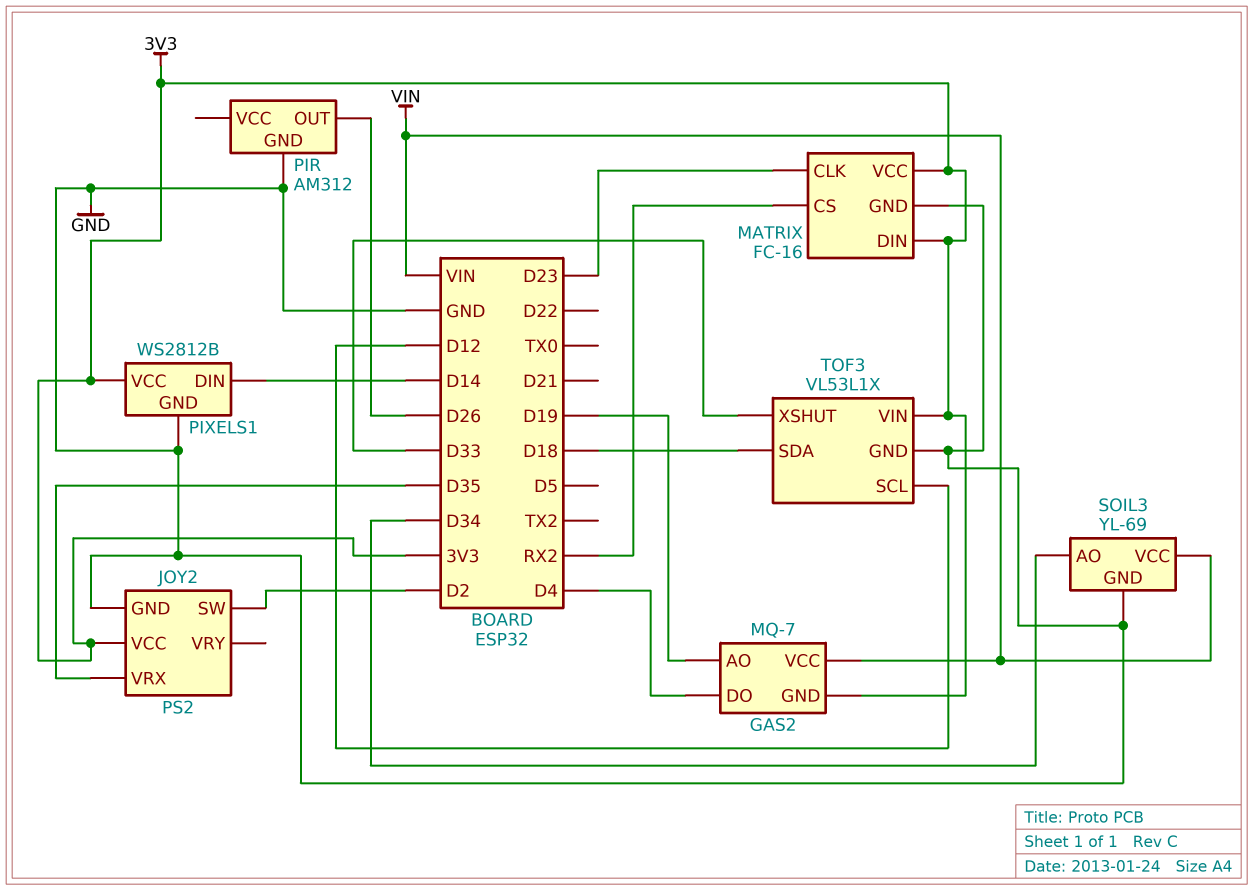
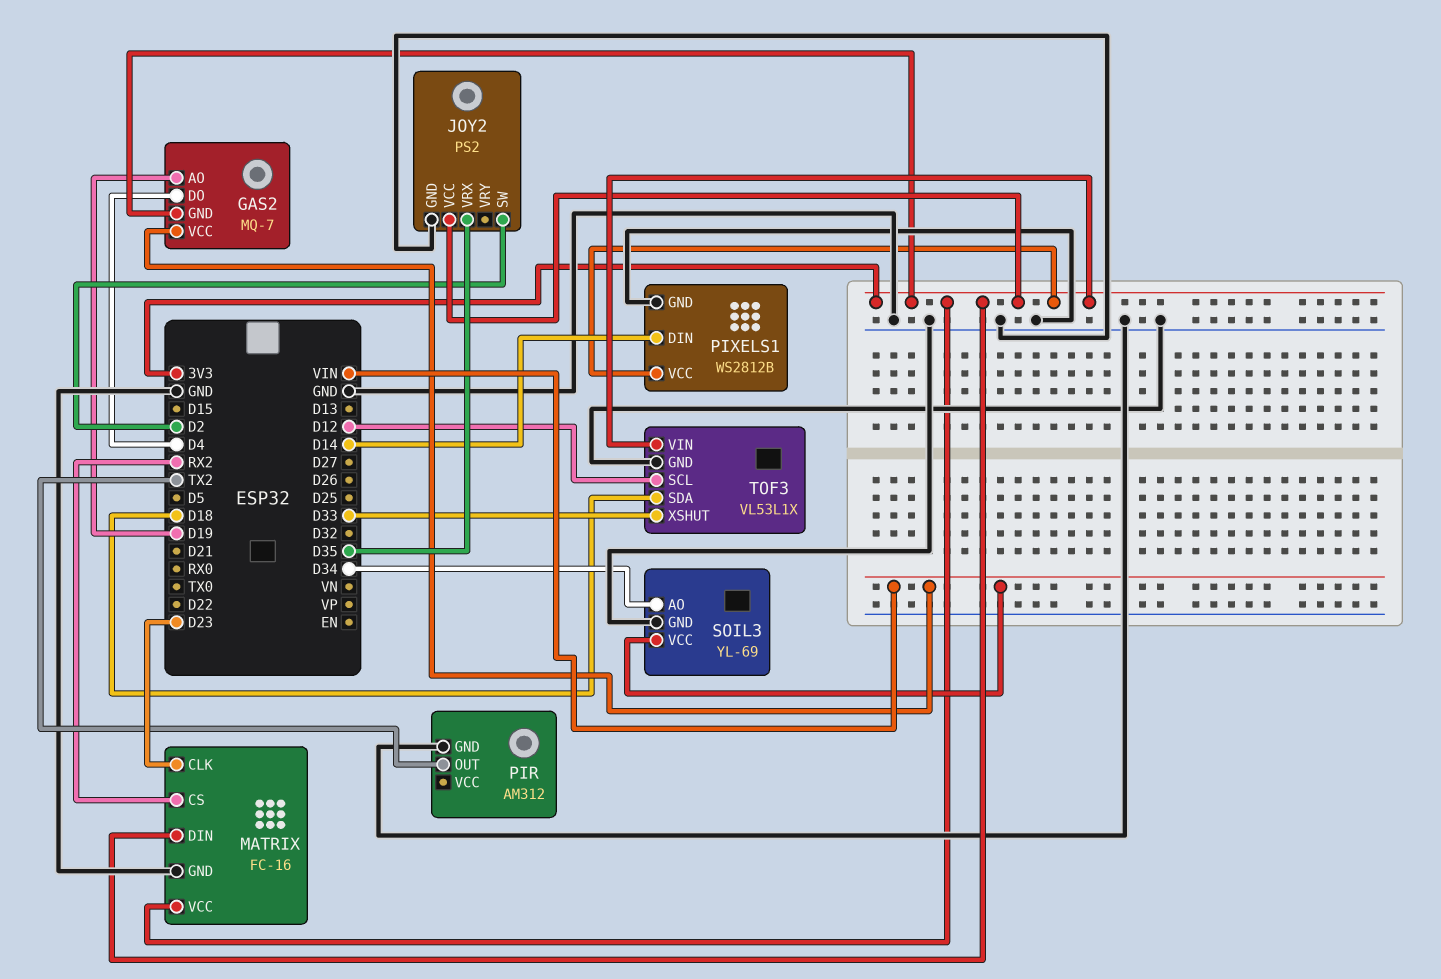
PIR pin OUT: D26 -> TX2

